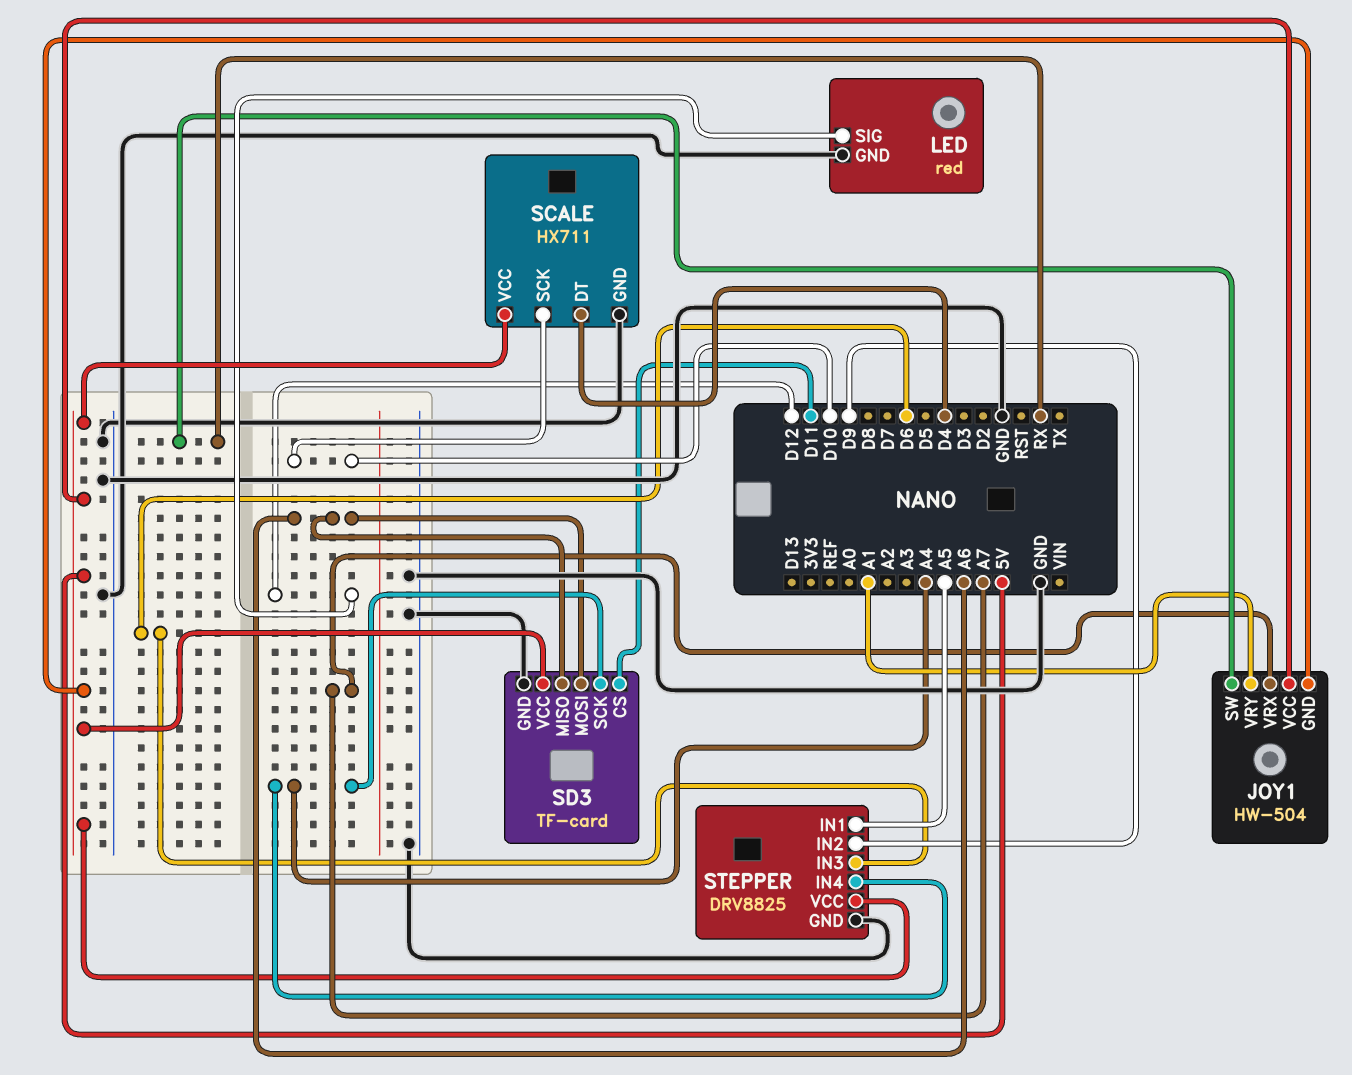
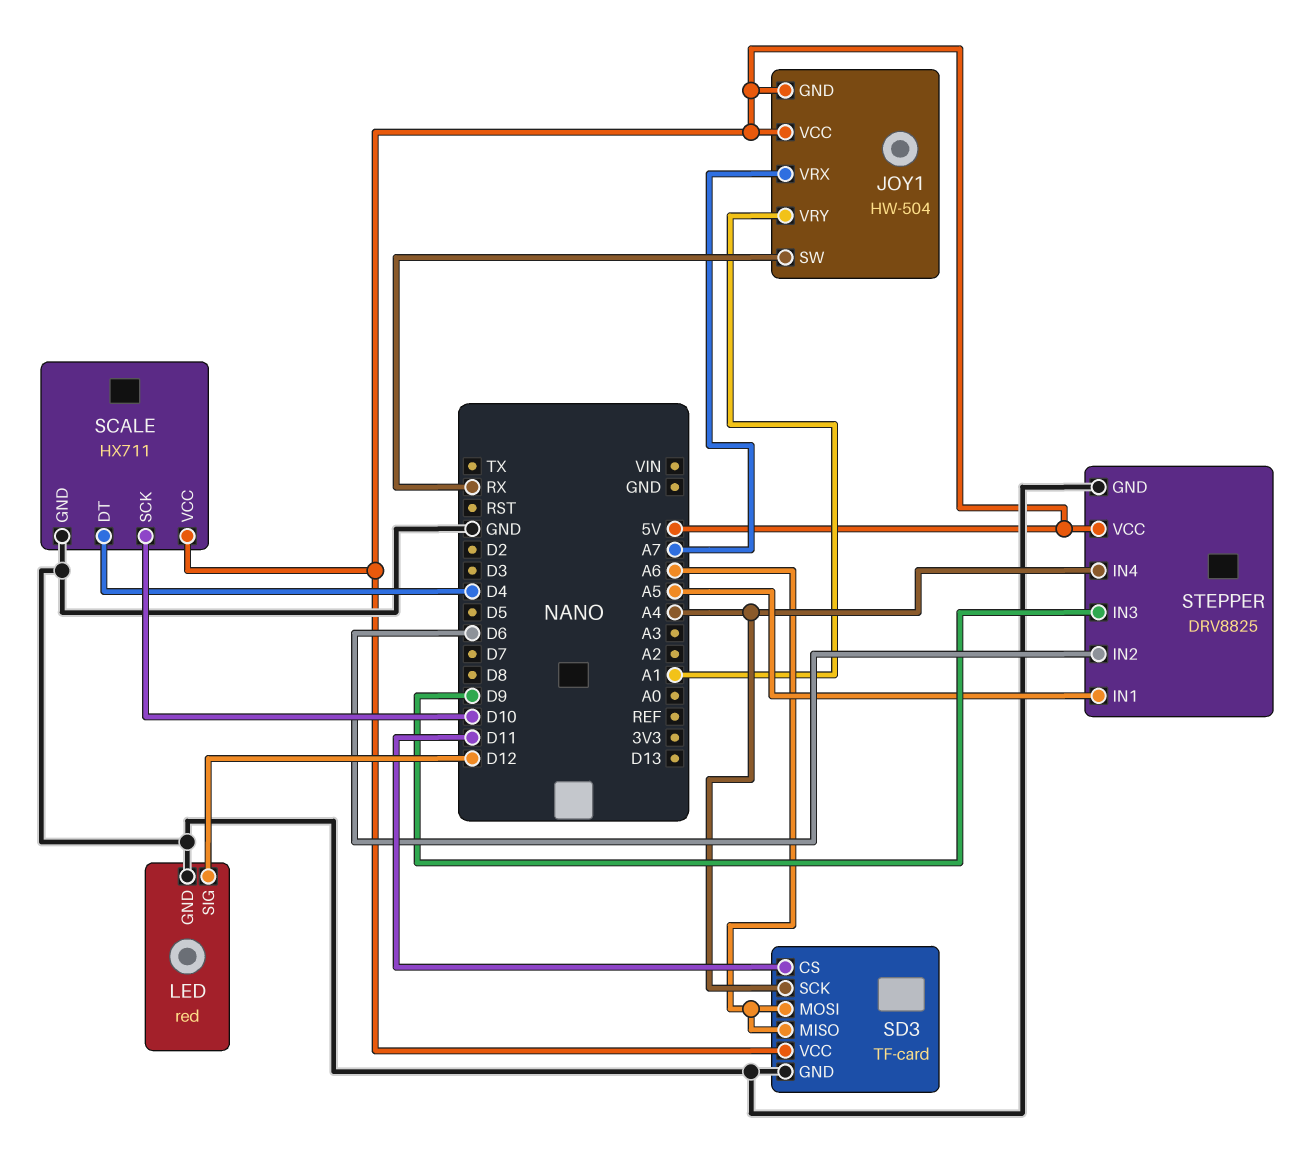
STEPPER pin IN2: D9 -> D6
STEPPER pin IN3: D6 -> D9

